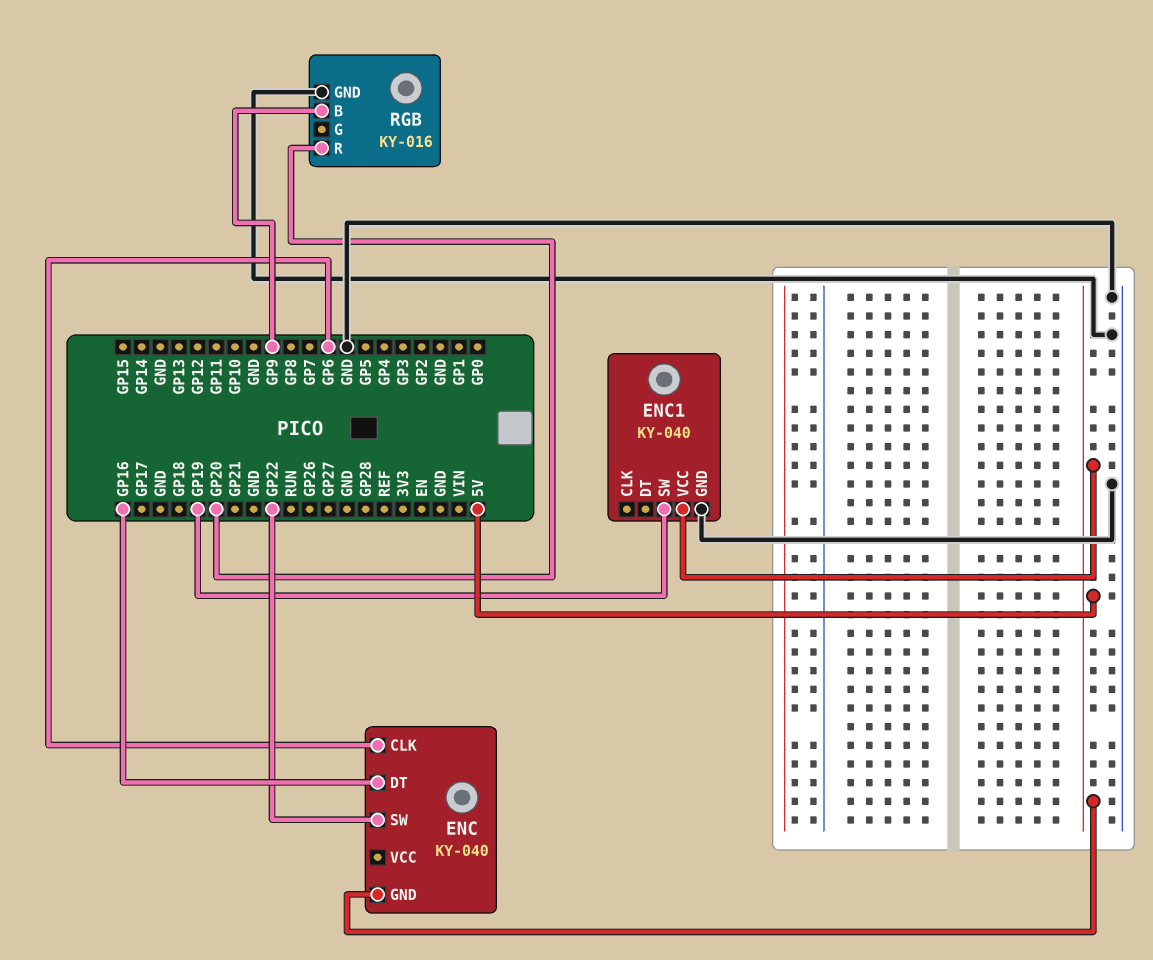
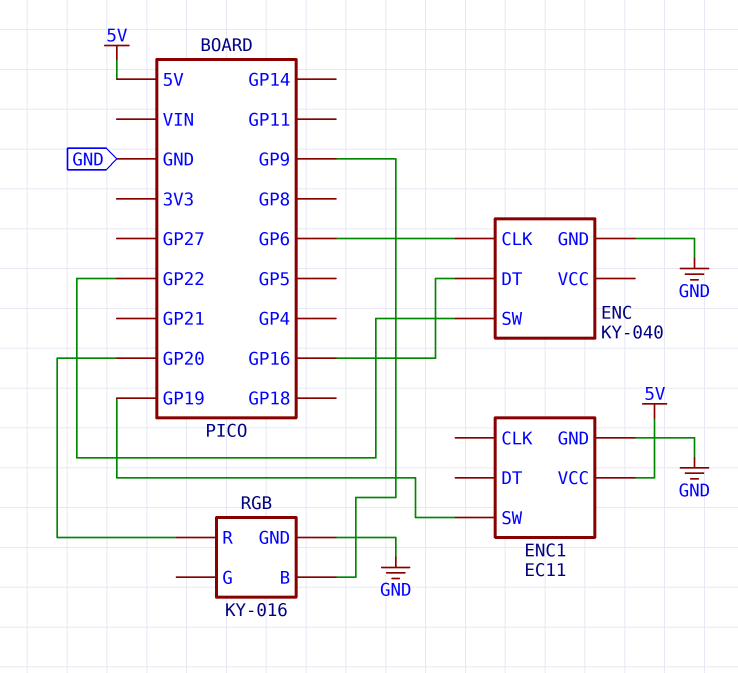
ENC pin GND: 5V -> GND
ENC1: KY-040 -> EC11

